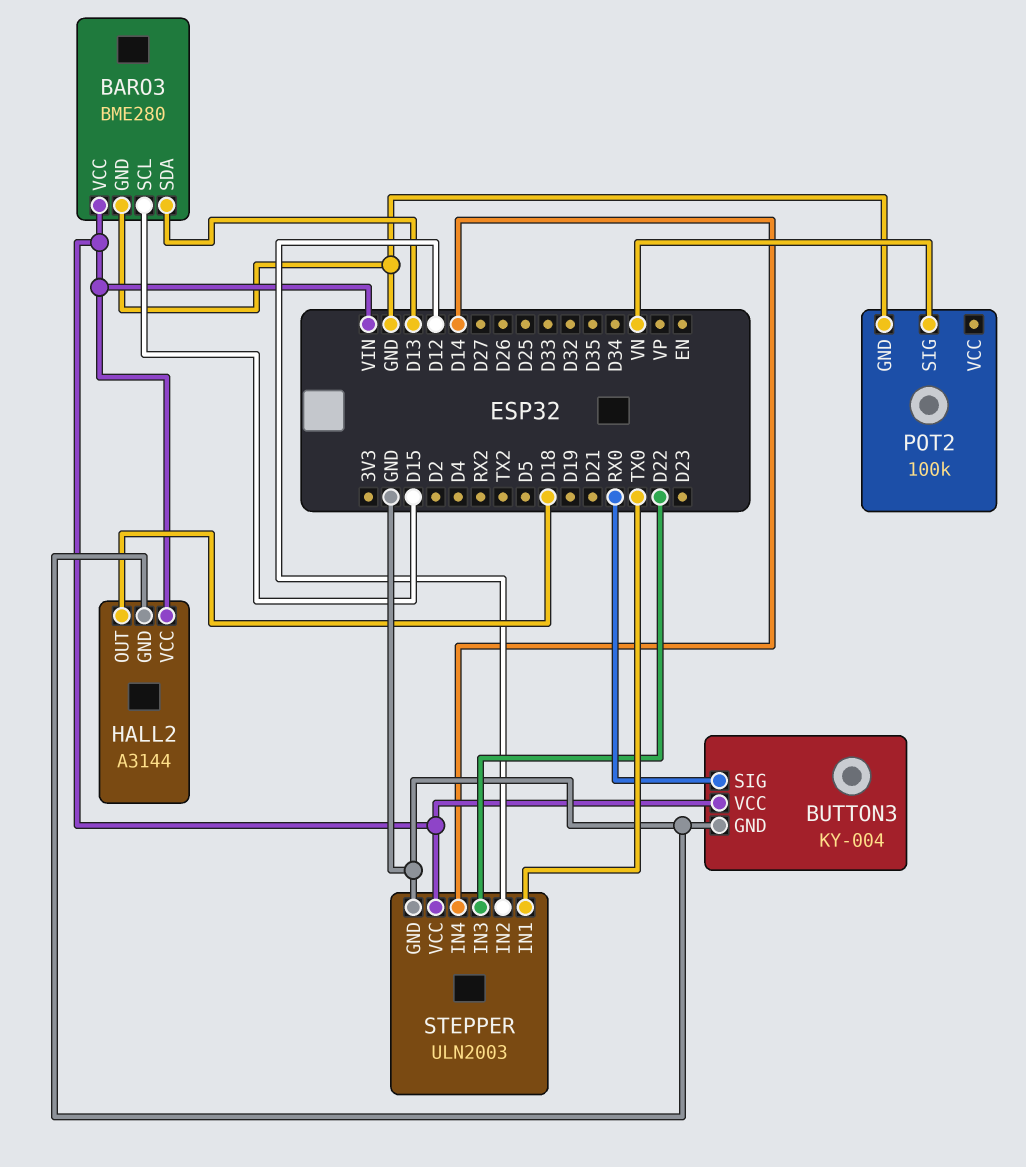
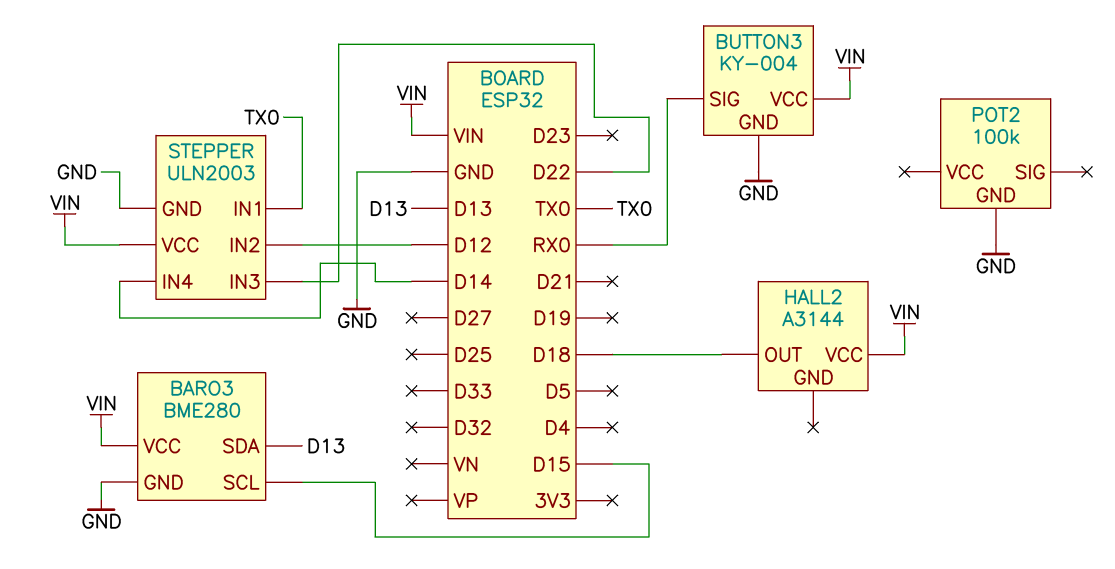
HALL2 pin GND: GND -> none
POT2 pin SIG: VN -> none

